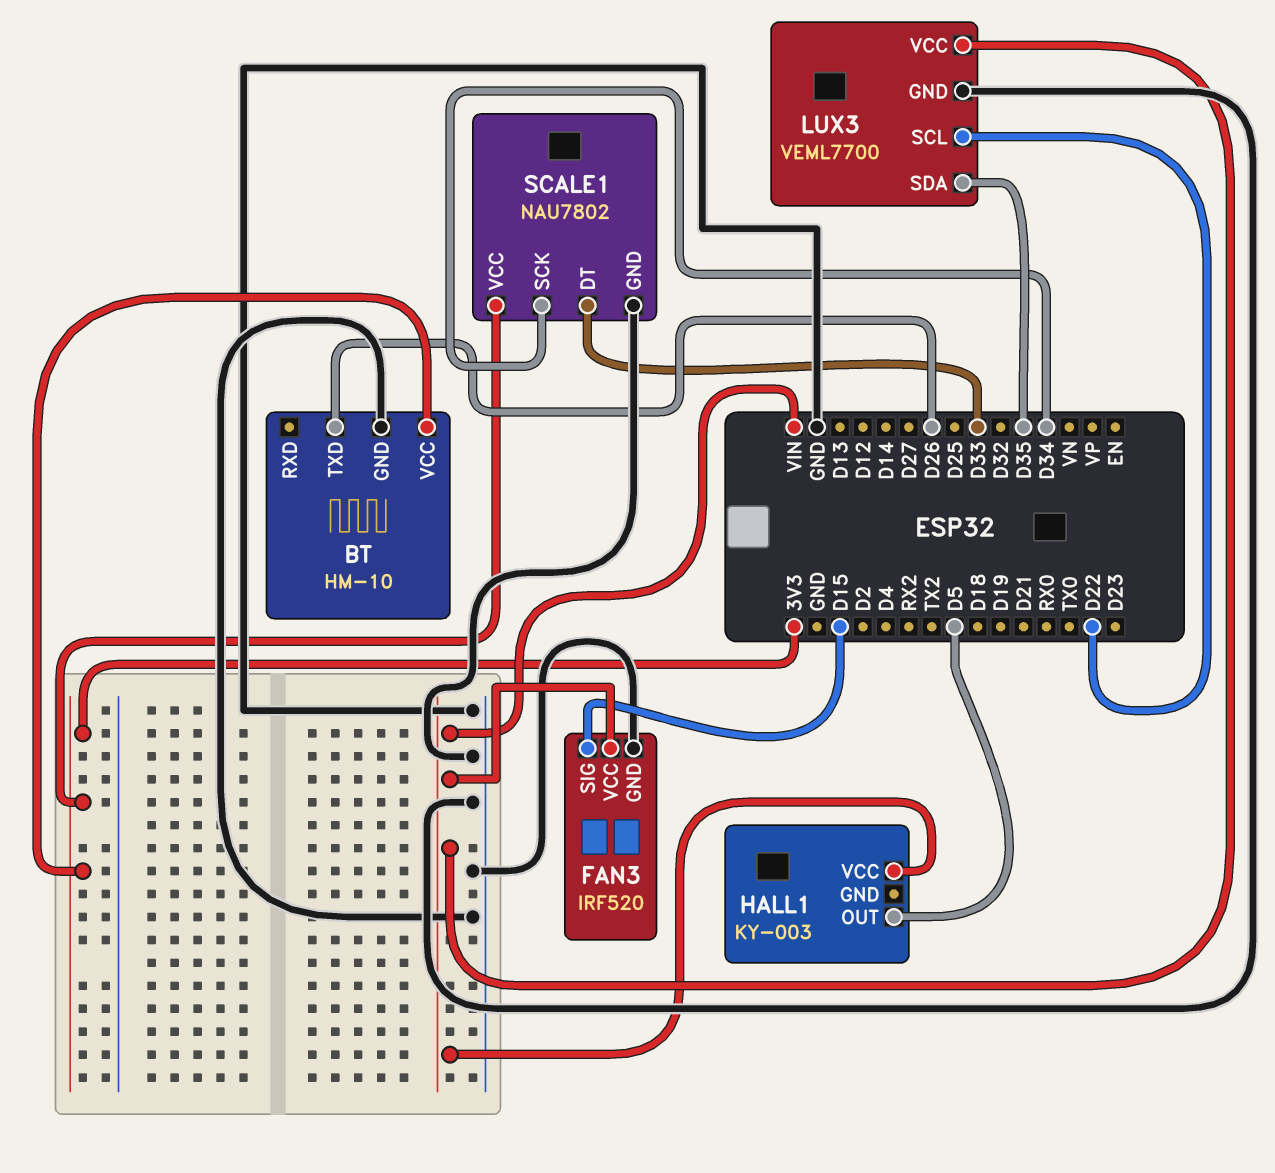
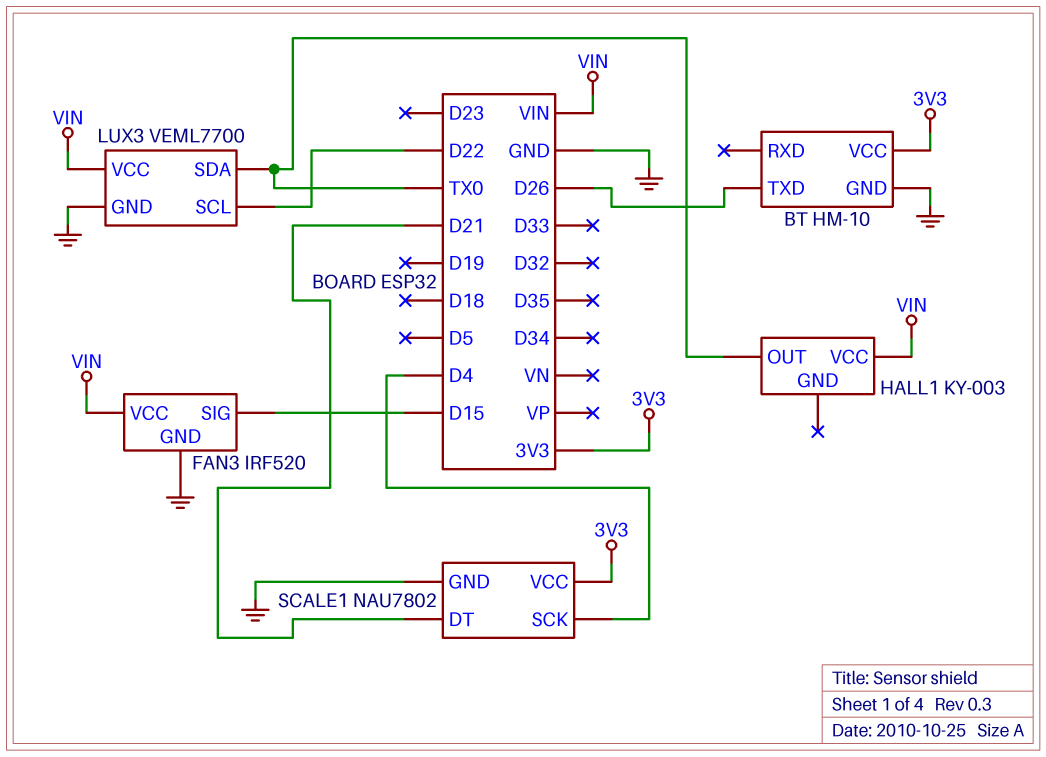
HALL1 pin OUT: D5 -> TX0
LUX3 pin SDA: D35 -> TX0
SCALE1 pin DT: D33 -> D21
SCALE1 pin SCK: D34 -> D4

